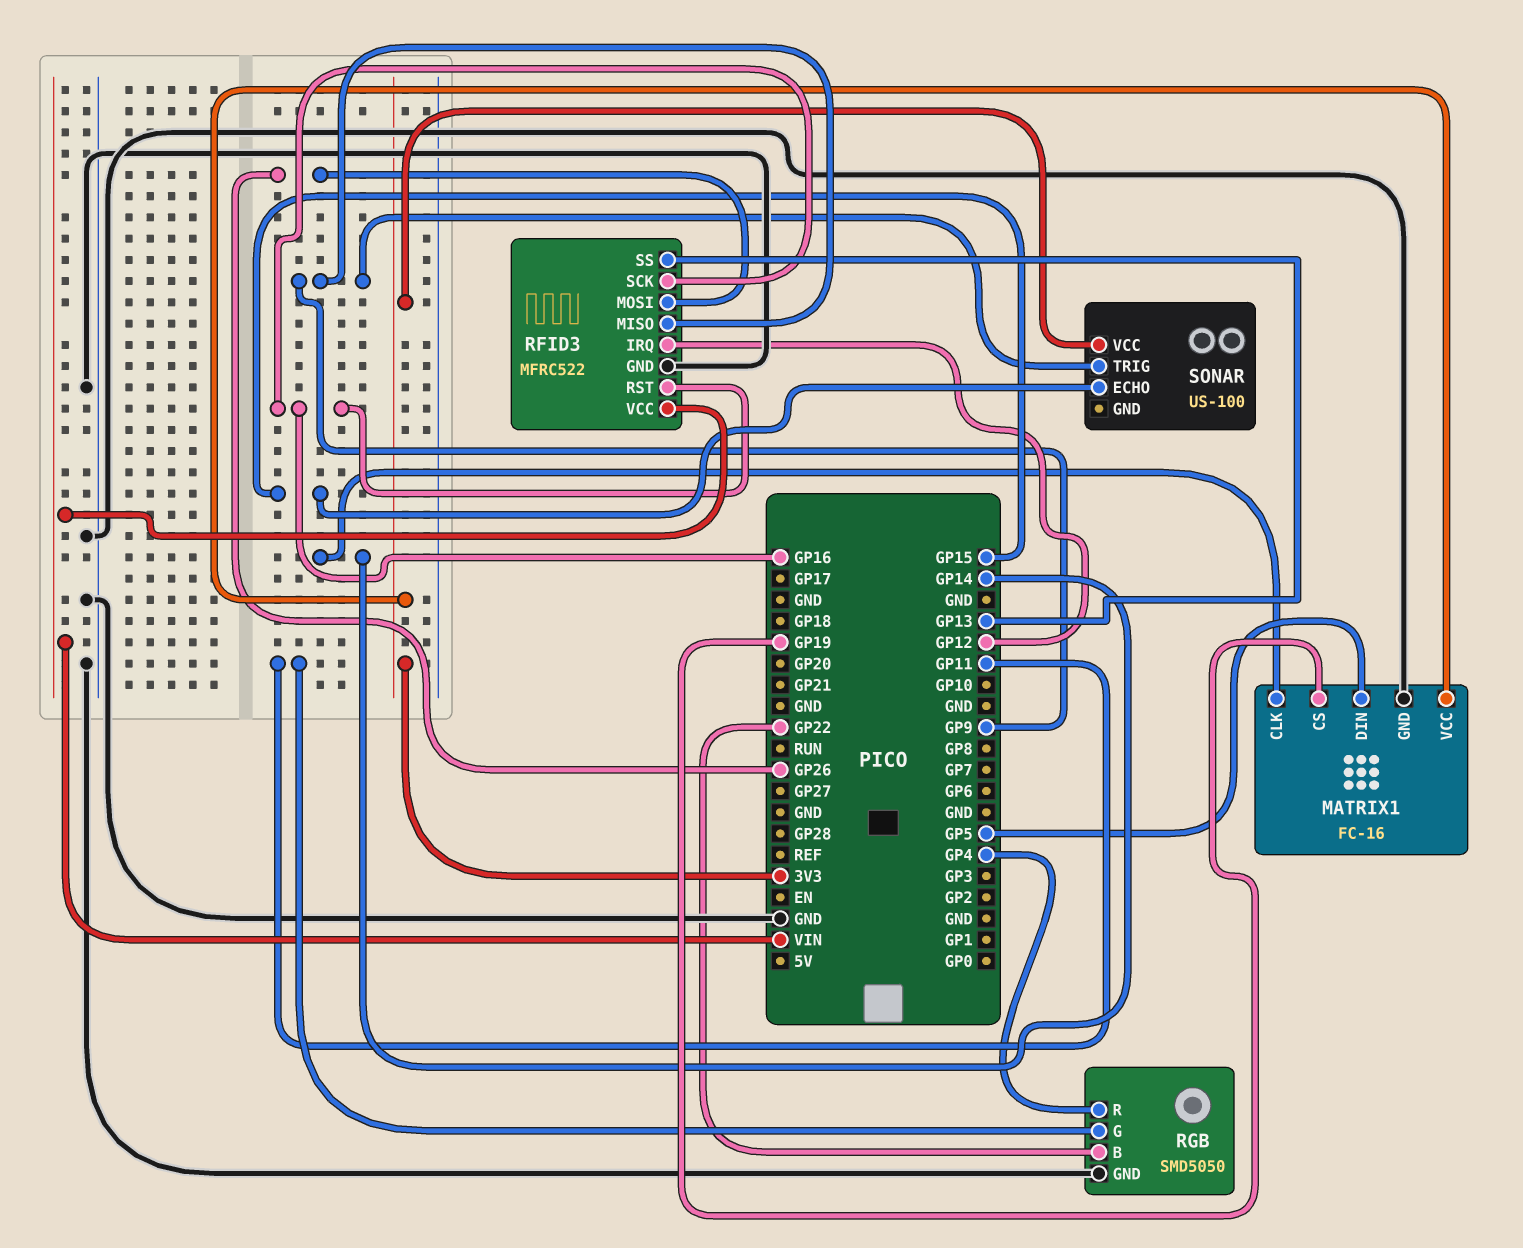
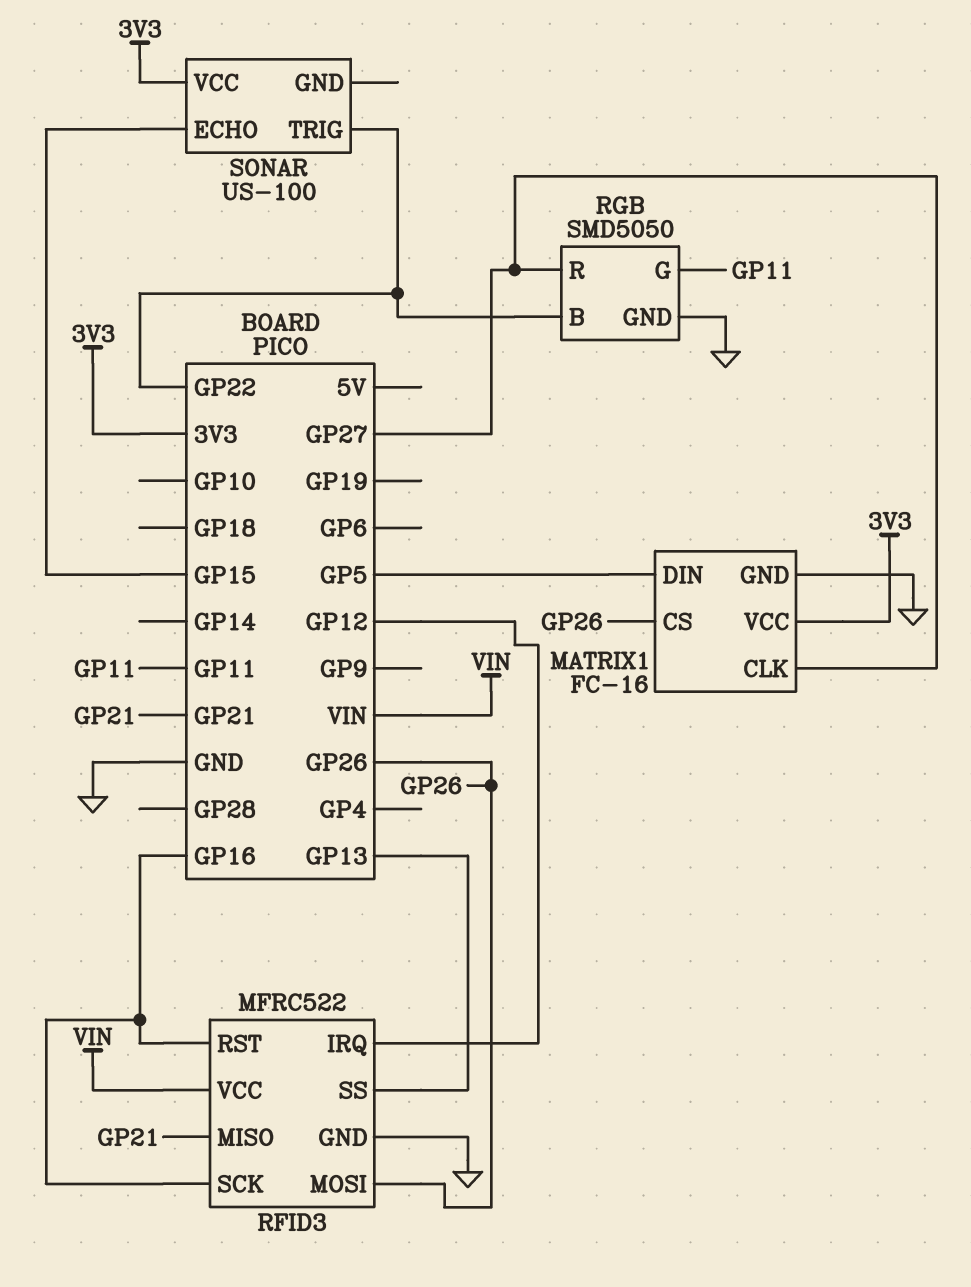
MATRIX1 pin CLK: GP14 -> GP27
MATRIX1 pin CS: GP19 -> GP26
RFID3 pin MISO: GP9 -> GP21
RGB pin R: GP4 -> GP27
SONAR pin TRIG: GP9 -> GP22

